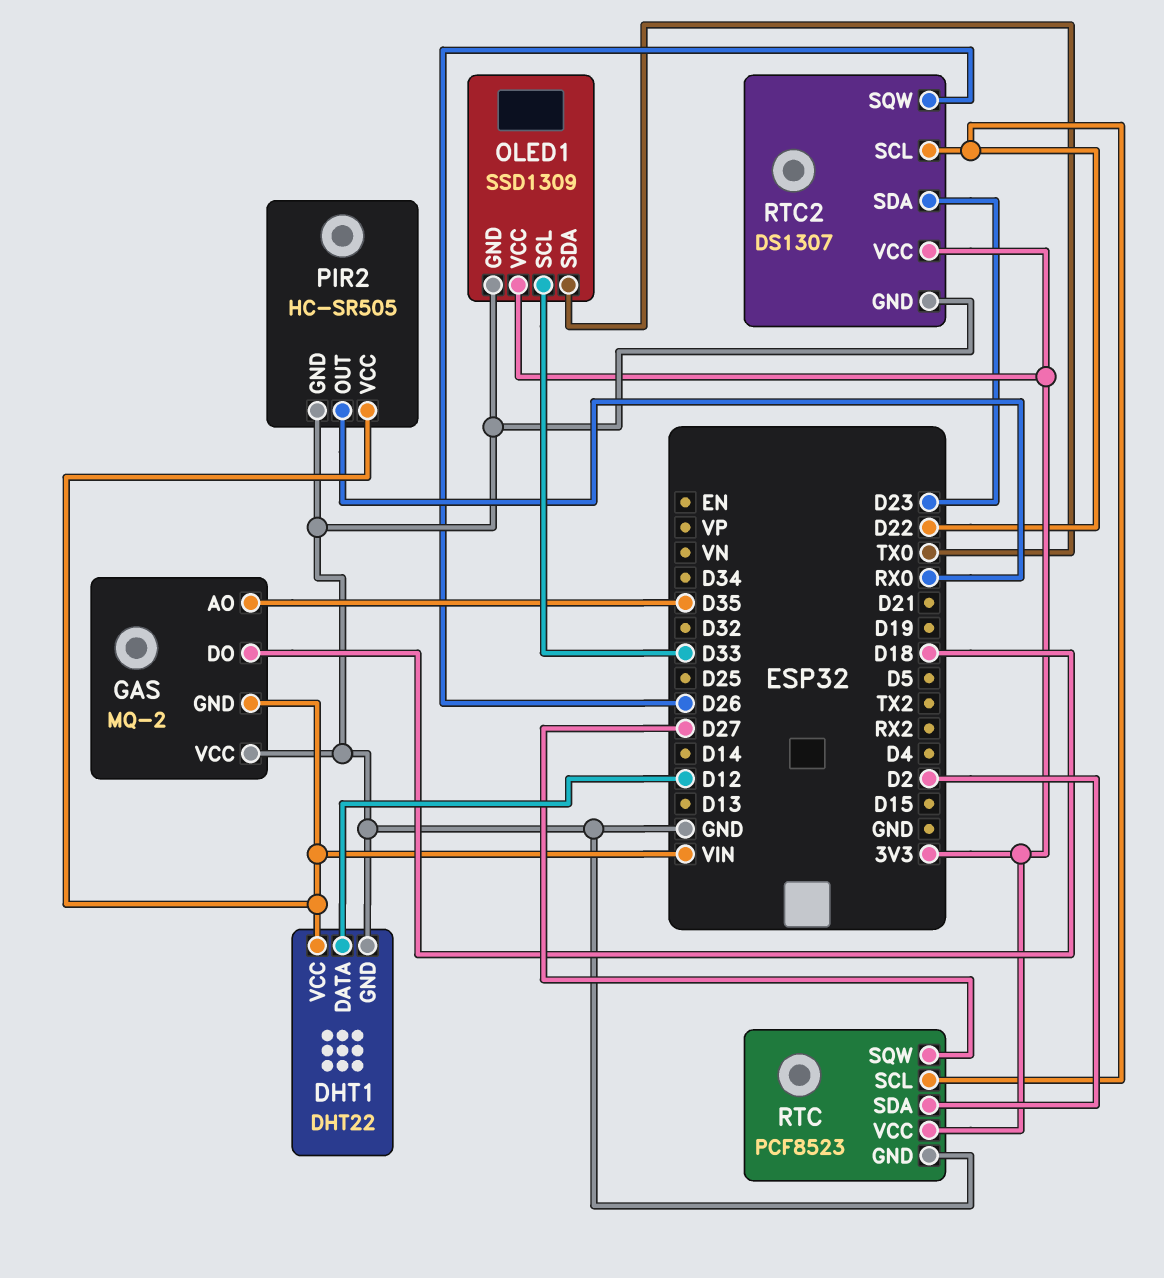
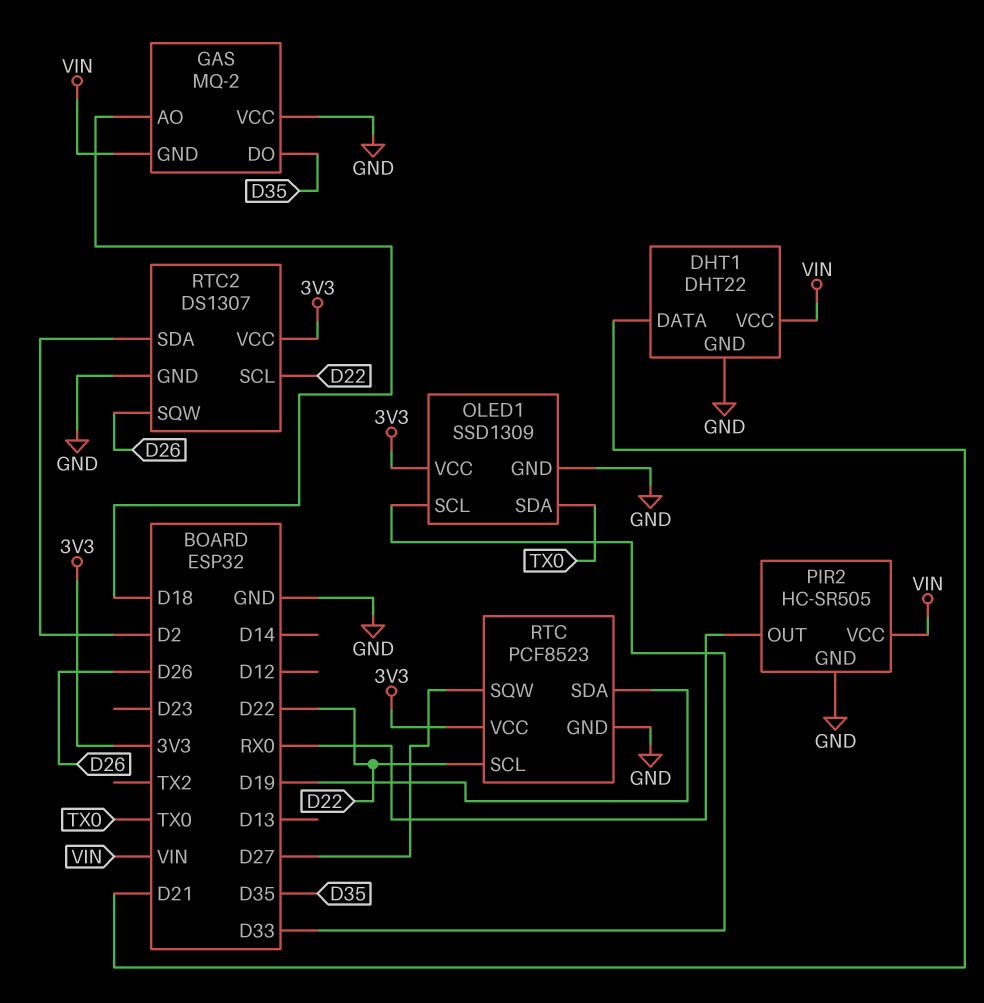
DHT1 pin DATA: D12 -> D21
GAS pin AO: D35 -> D18
GAS pin DO: D18 -> D35
RTC pin SDA: D2 -> D19
RTC2 pin SDA: D23 -> D2

